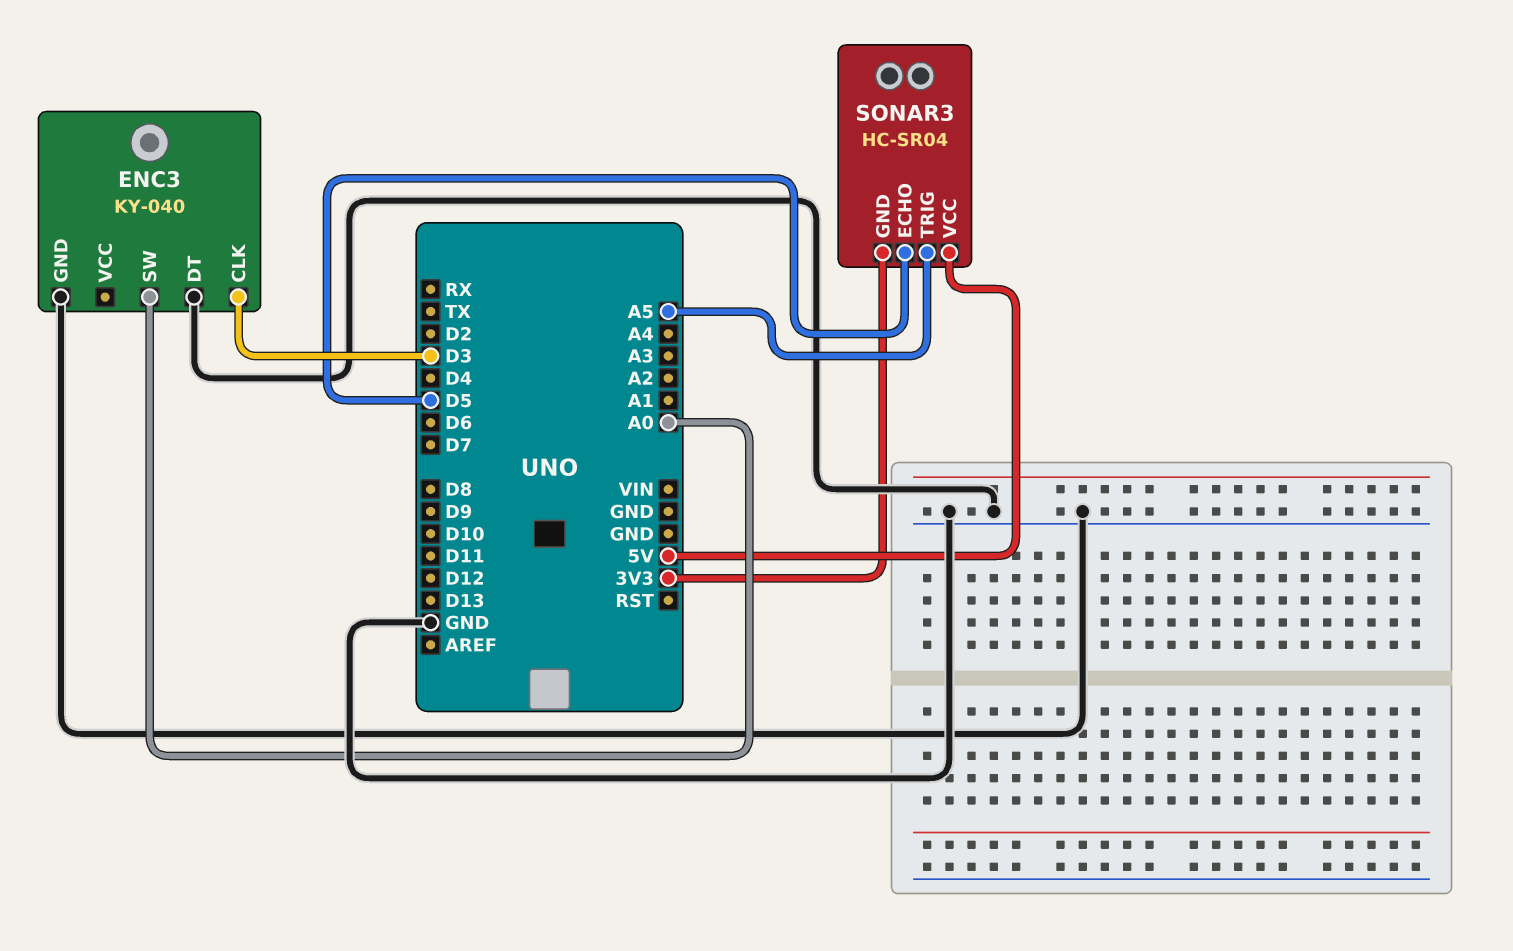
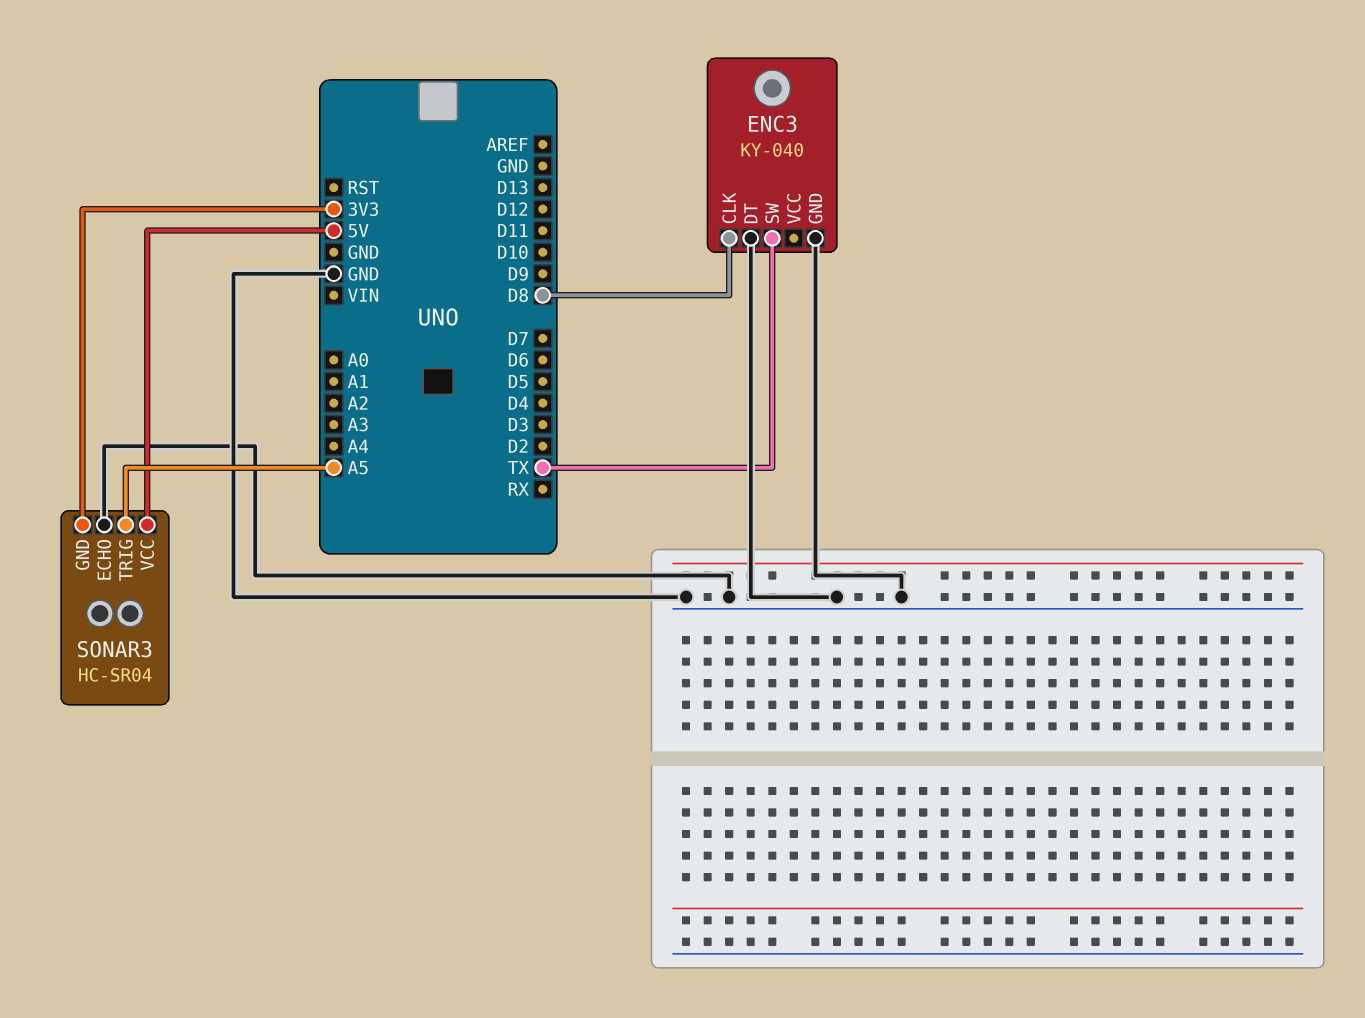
ENC3 pin CLK: D3 -> D8
ENC3 pin SW: A0 -> TX
SONAR3 pin ECHO: D5 -> GND

